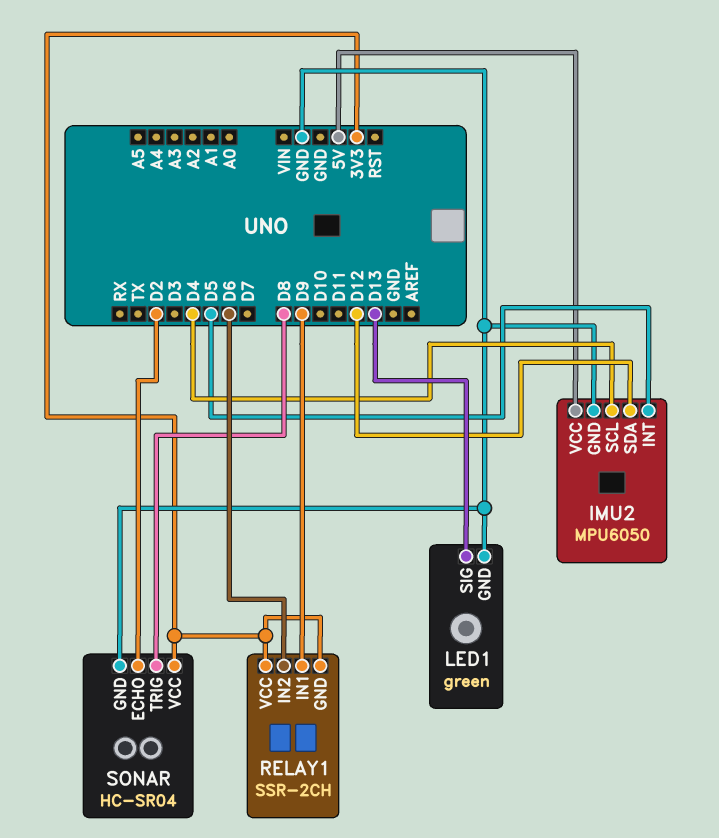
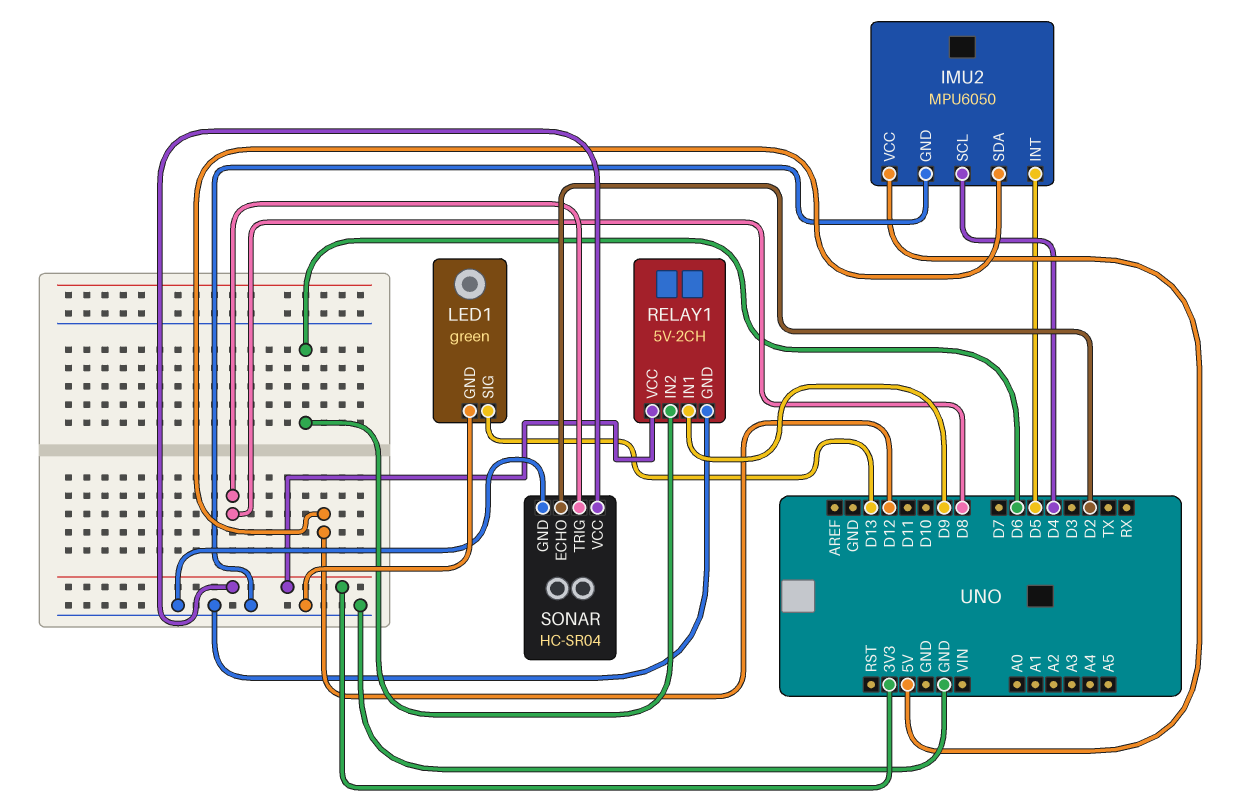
RELAY1: SSR-2CH -> 5V-2CH
RELAY1 pin GND: 3V3 -> GND

